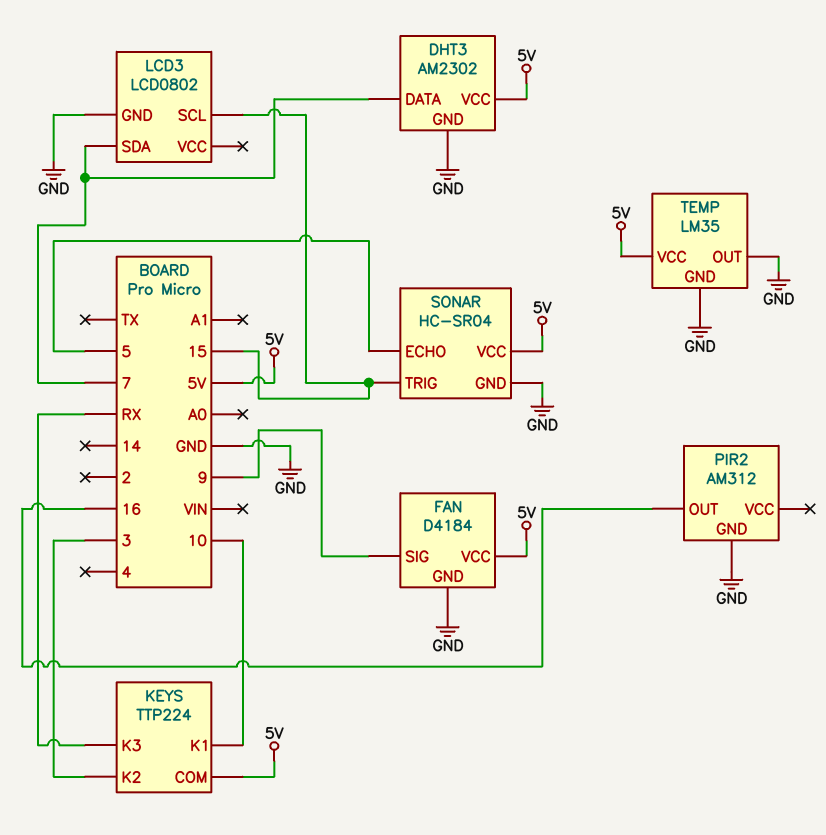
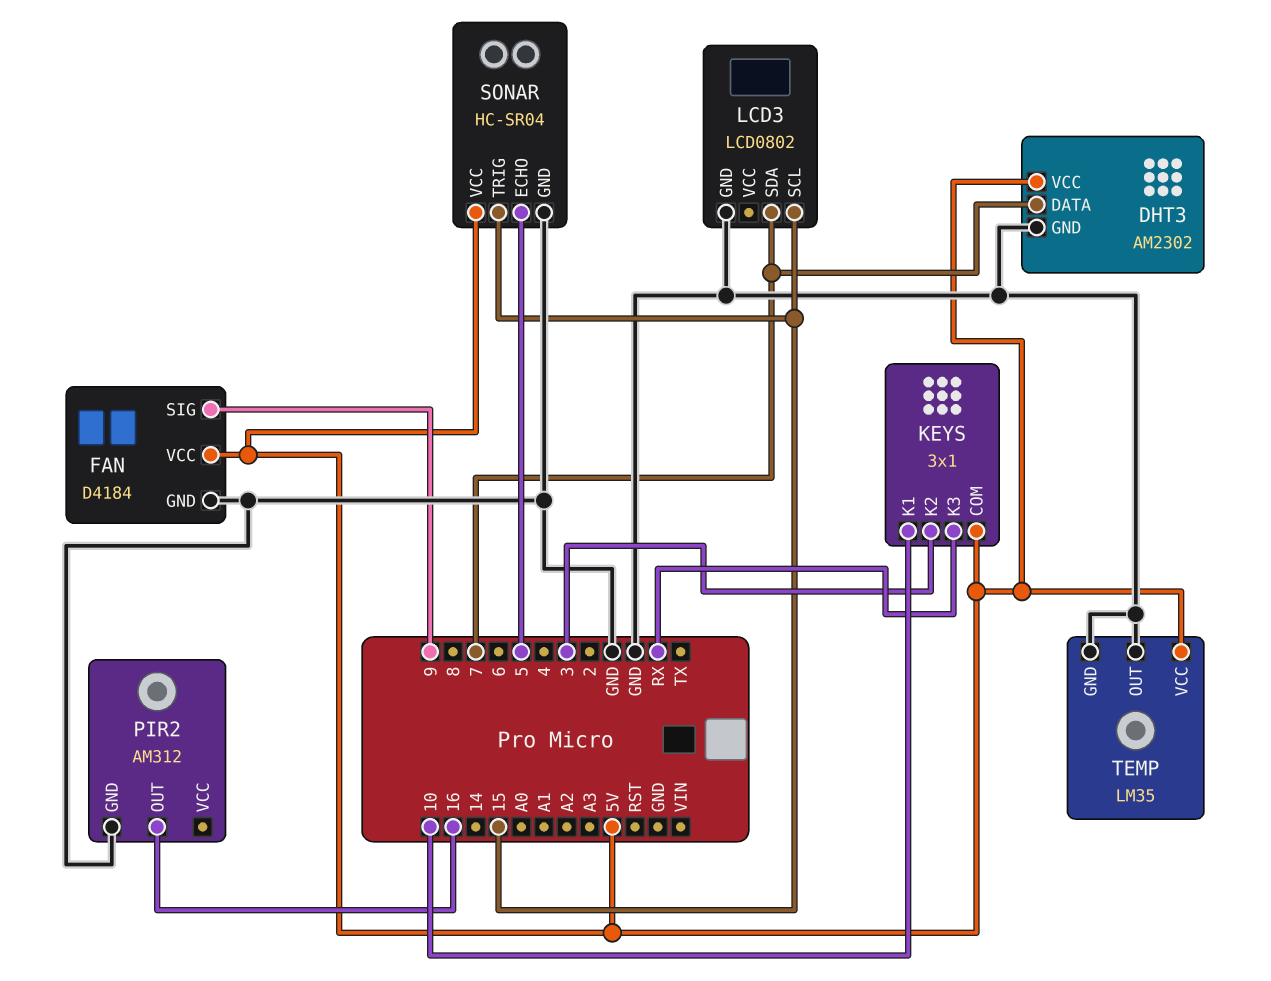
KEYS: TTP224 -> 3x1

